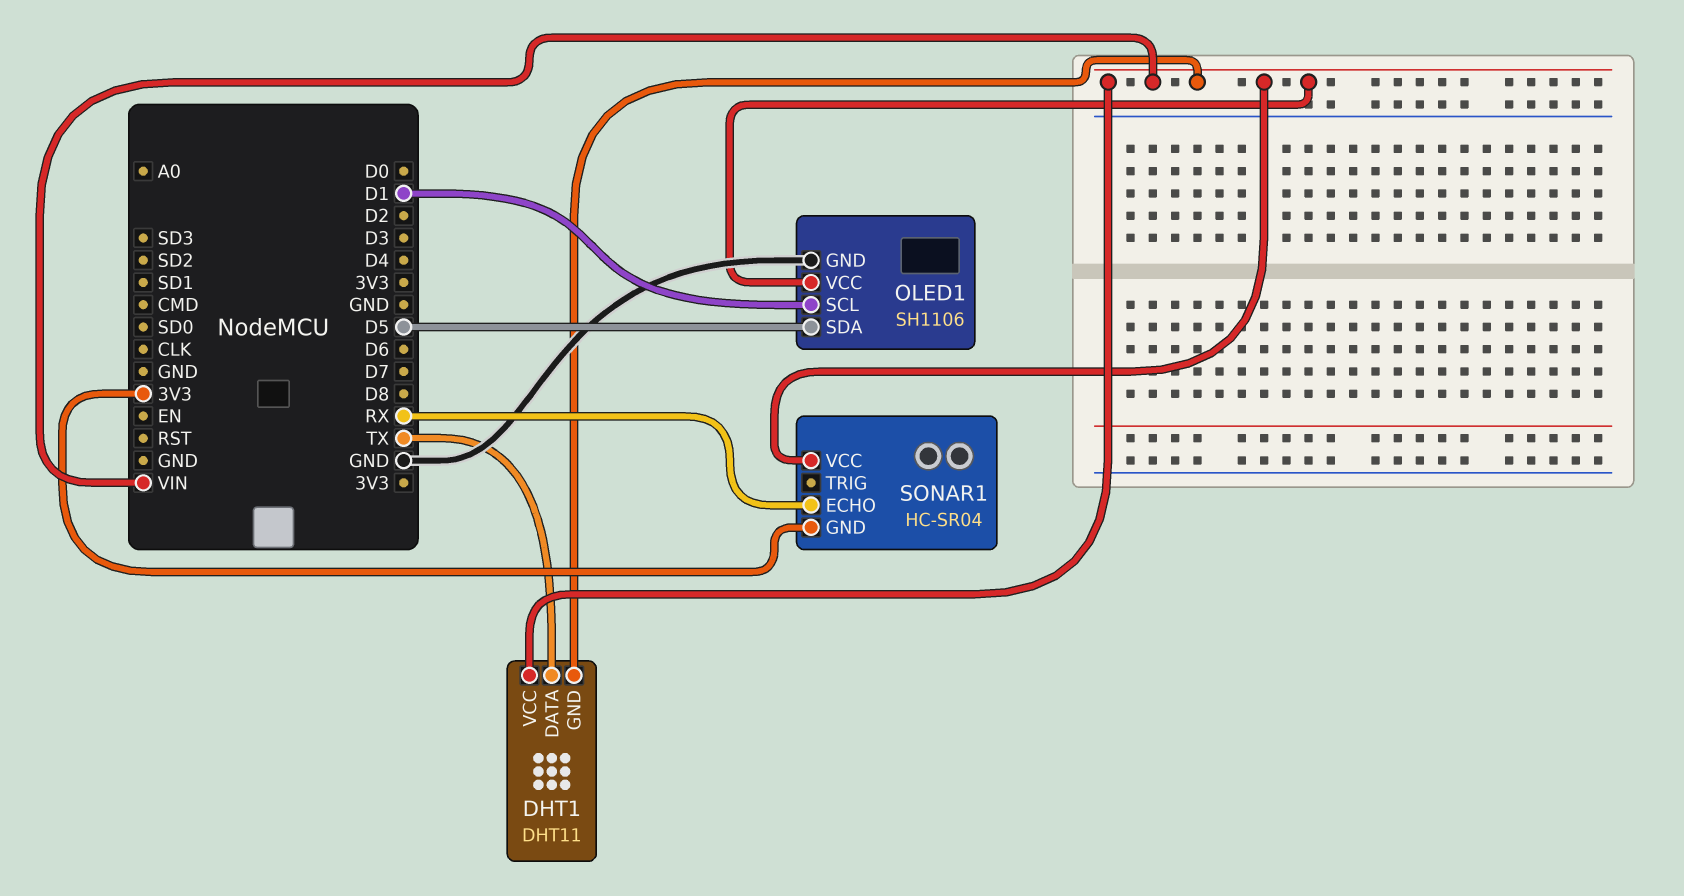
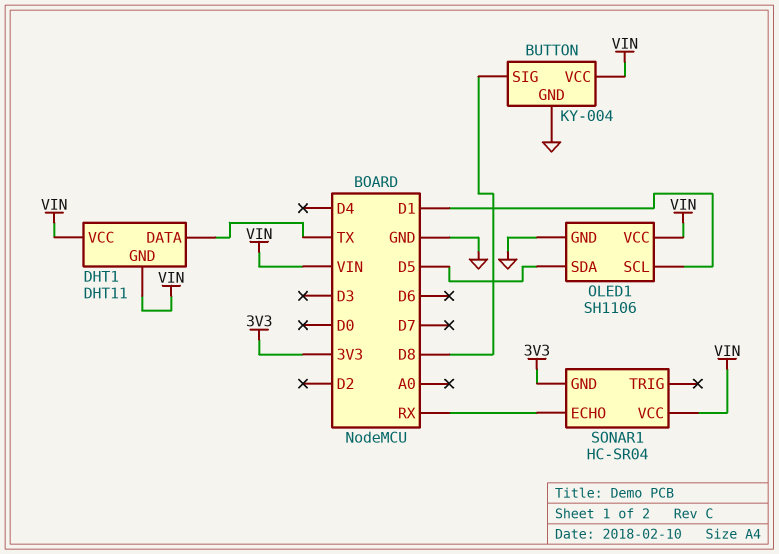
BUTTON: none -> KY-004
BUTTON pin GND: none -> GND
BUTTON pin SIG: none -> D8
BUTTON pin VCC: none -> VIN

